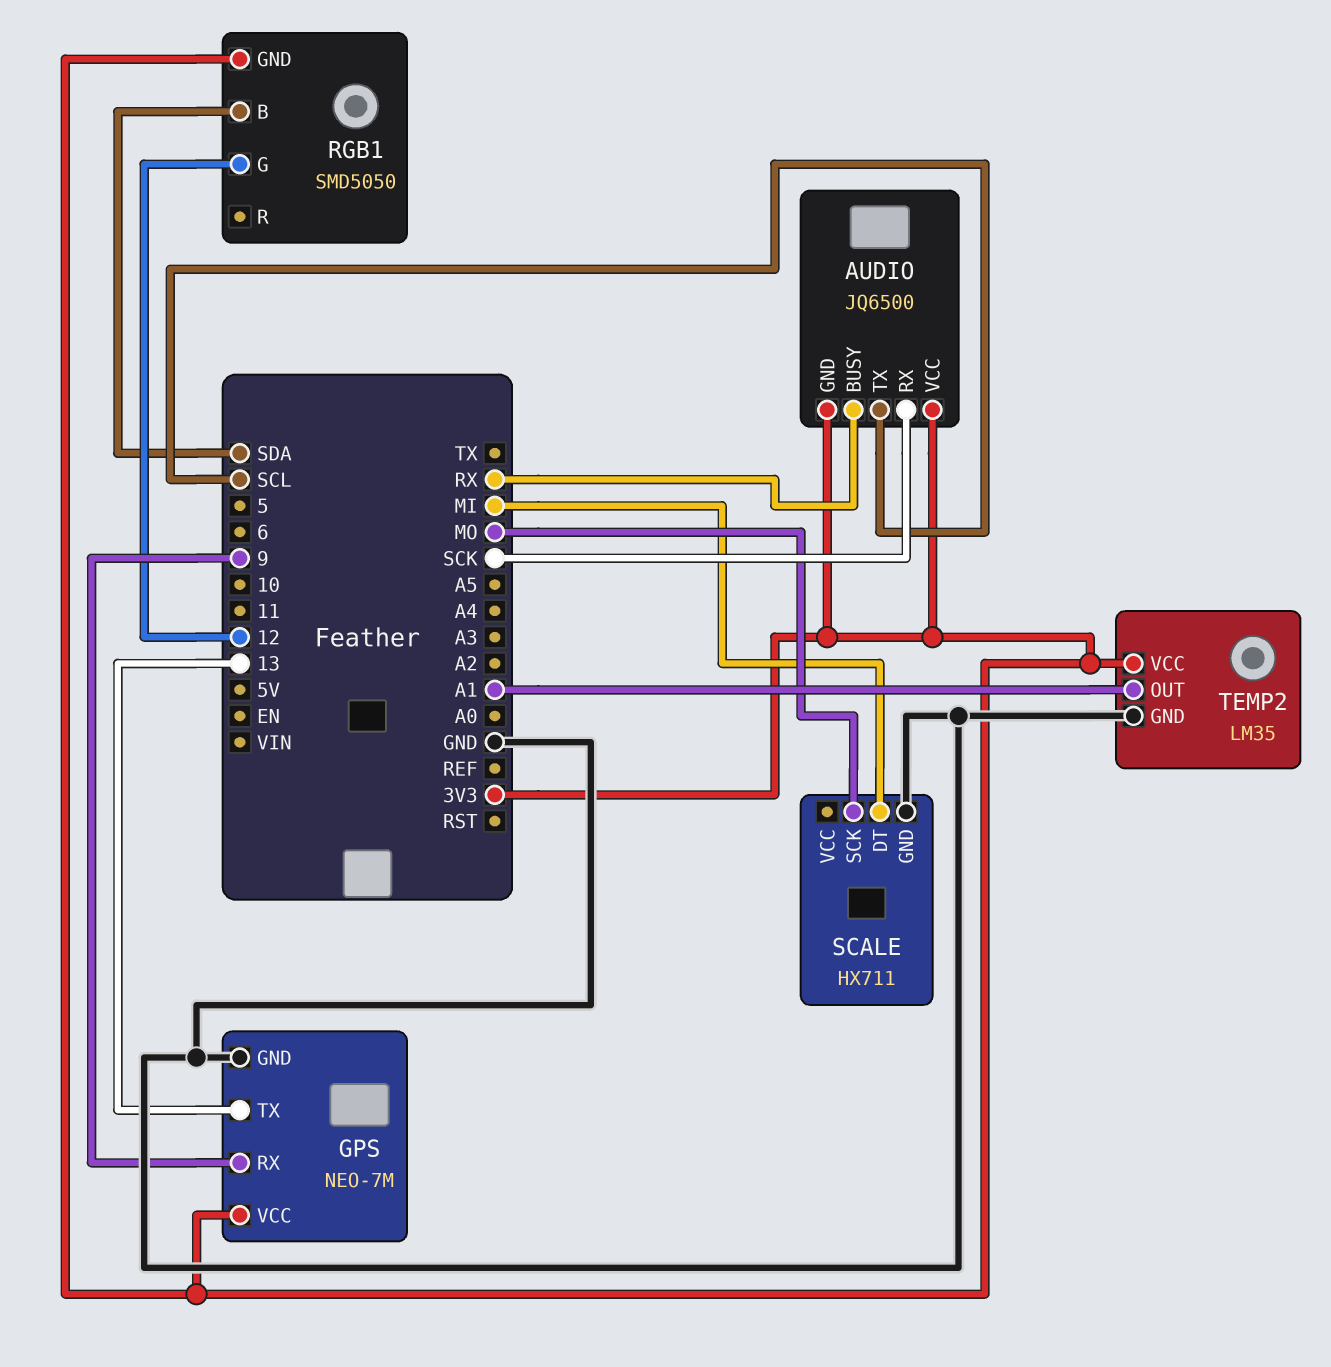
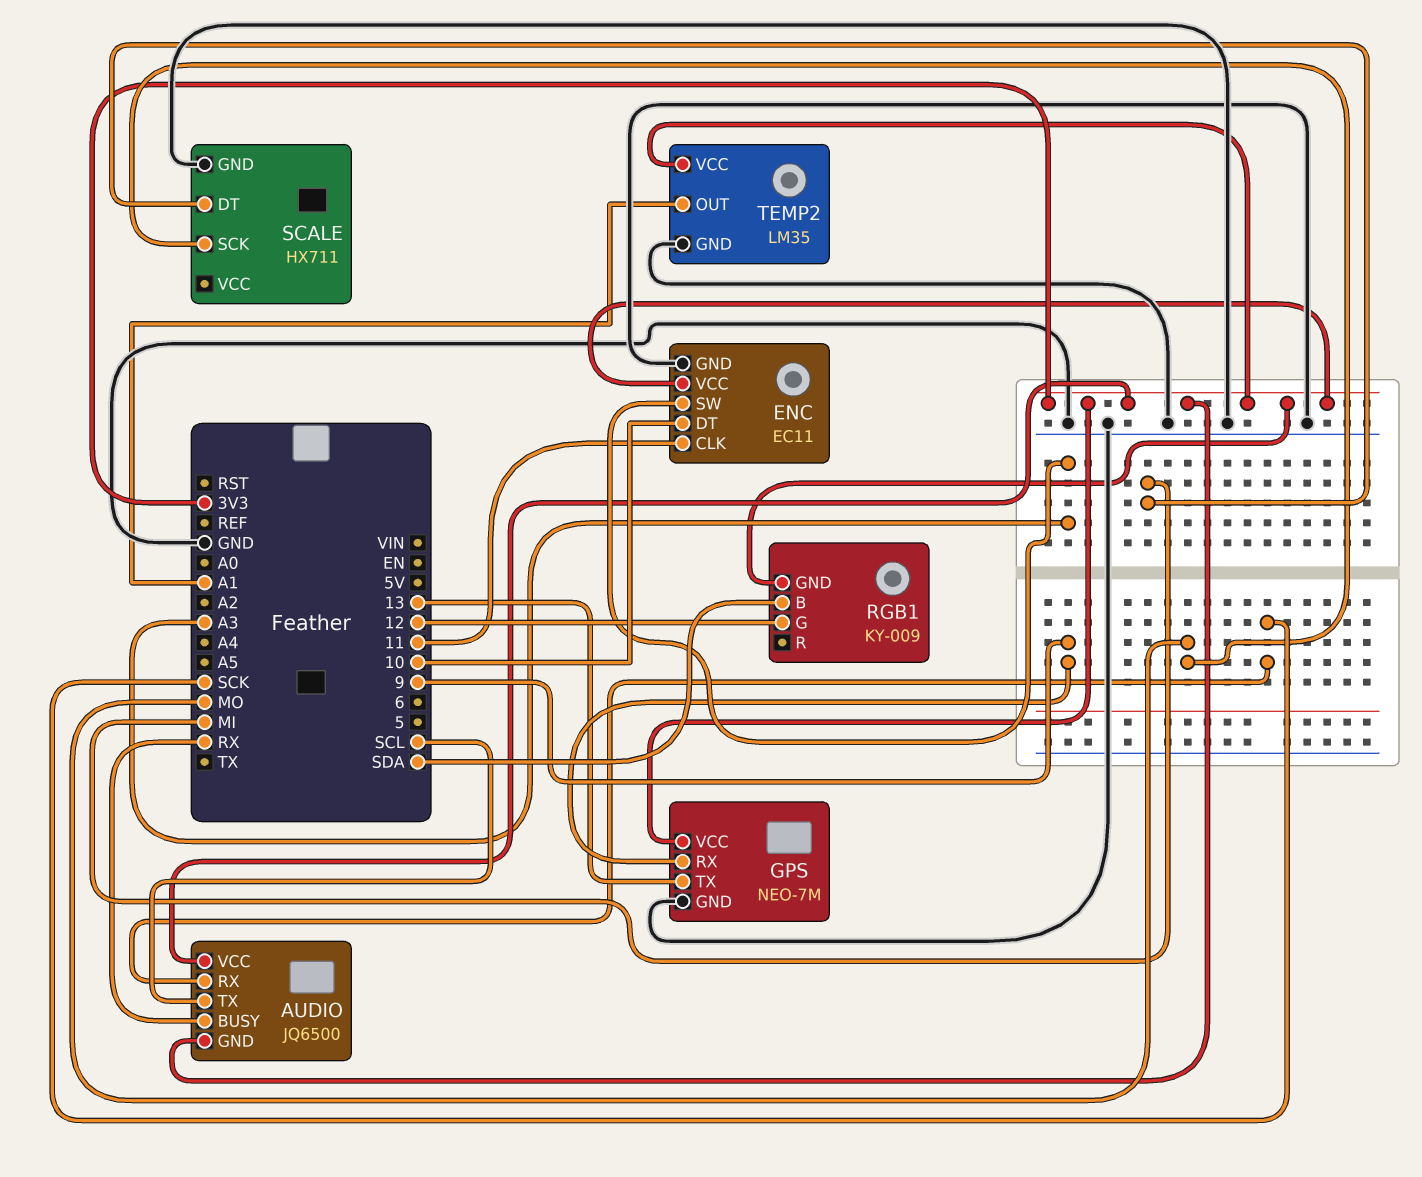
ENC: none -> EC11
ENC pin CLK: none -> 11
ENC pin DT: none -> 10
ENC pin GND: none -> GND
ENC pin SW: none -> A3
ENC pin VCC: none -> 3V3
RGB1: SMD5050 -> KY-009

